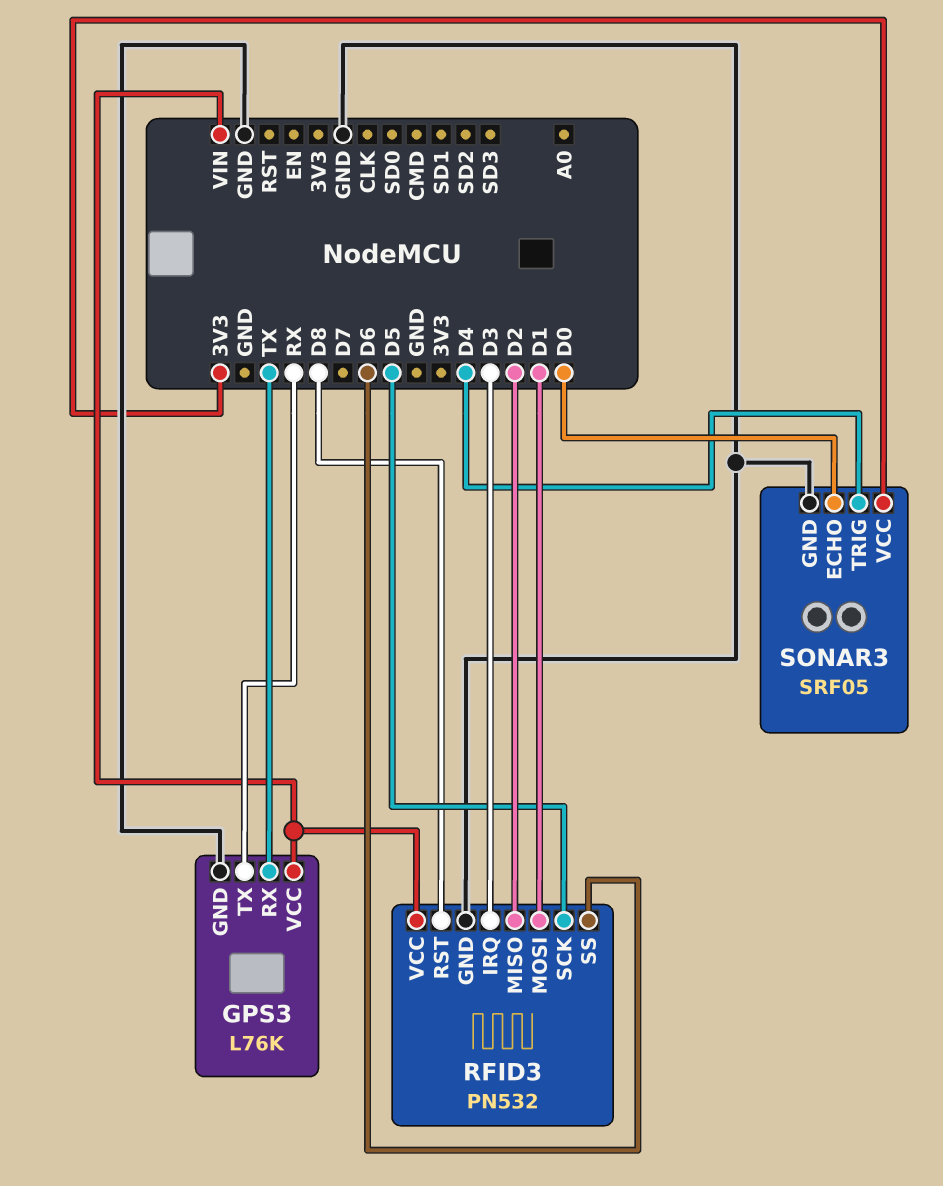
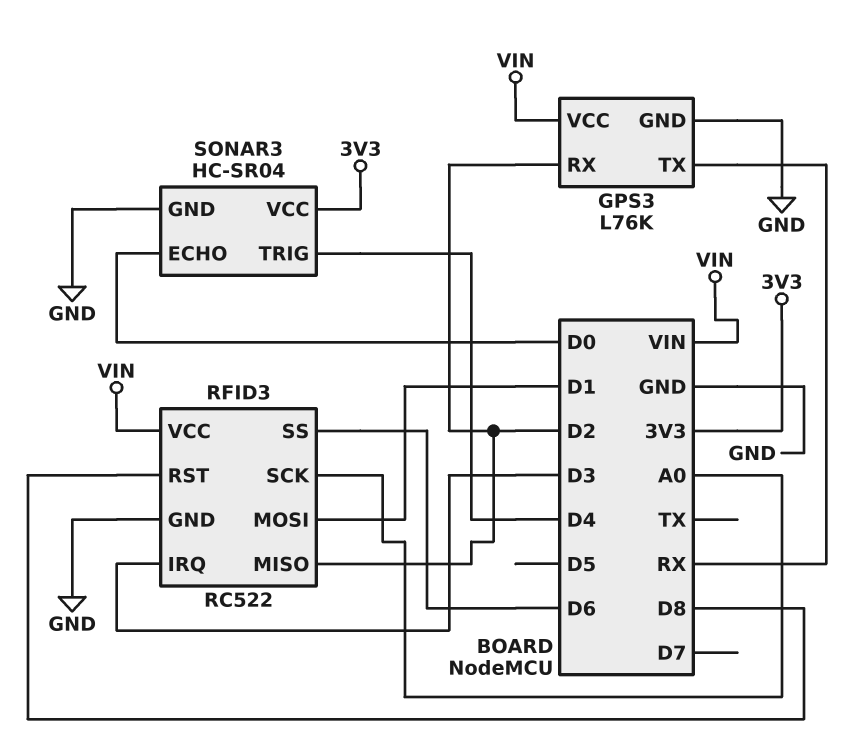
GPS3 pin RX: TX -> D2
RFID3: PN532 -> RC522
RFID3 pin SCK: D5 -> A0
SONAR3: SRF05 -> HC-SR04

